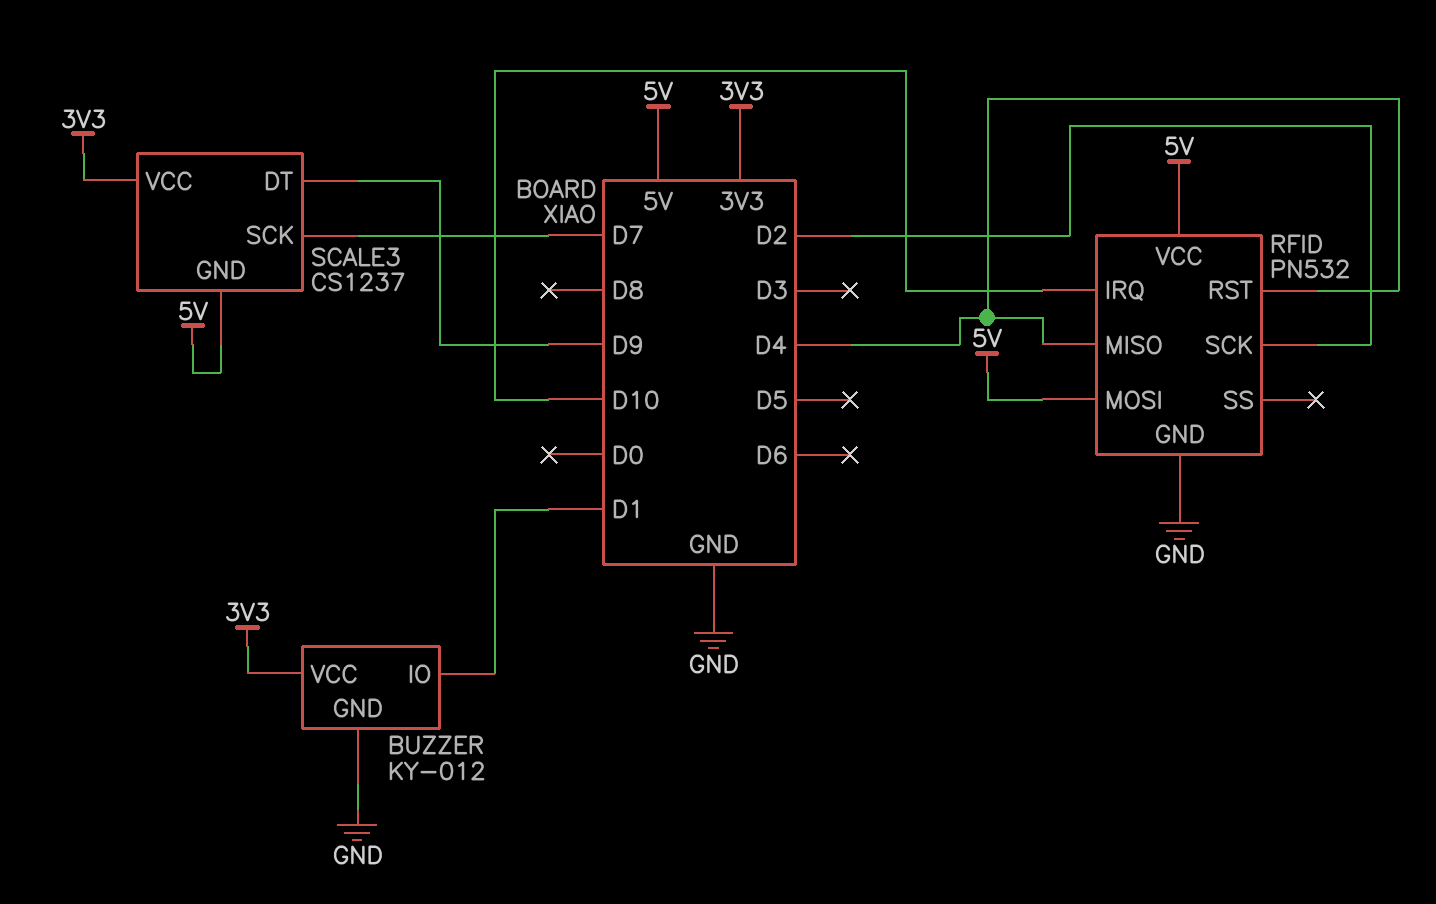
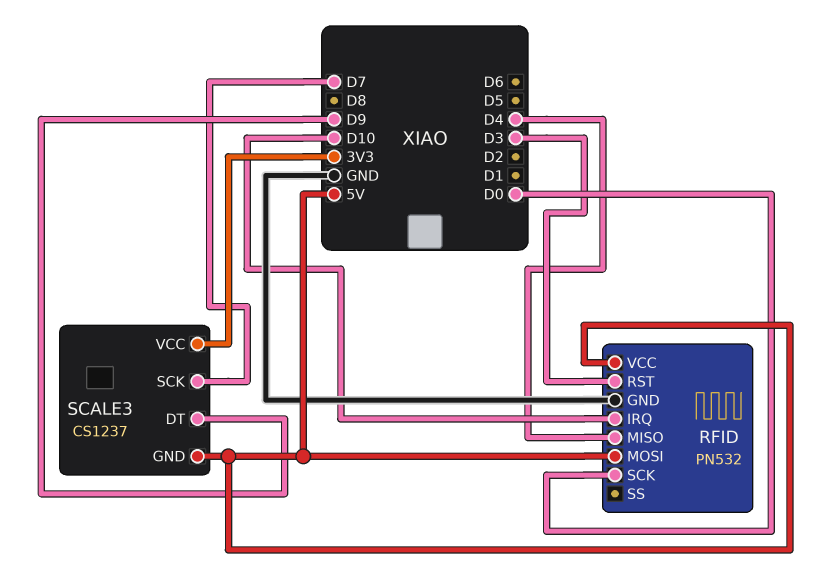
BUZZER: KY-012 -> none
BUZZER pin GND: GND -> none
BUZZER pin IO: D1 -> none
BUZZER pin VCC: 3V3 -> none
RFID pin RST: D4 -> D3
RFID pin SCK: D2 -> D0

